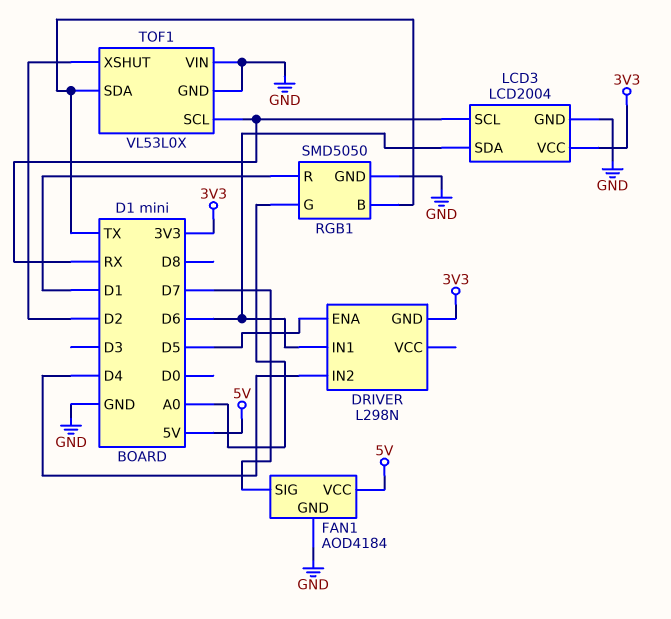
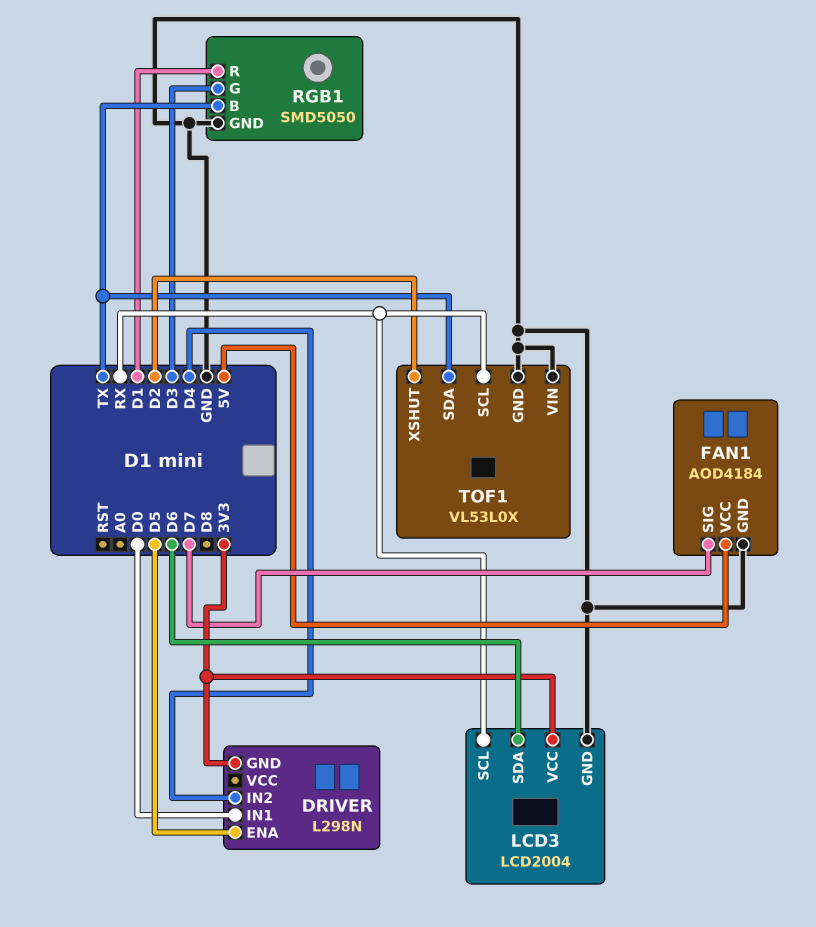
DRIVER pin IN1: D6 -> D0
RGB1 pin G: A0 -> D3

